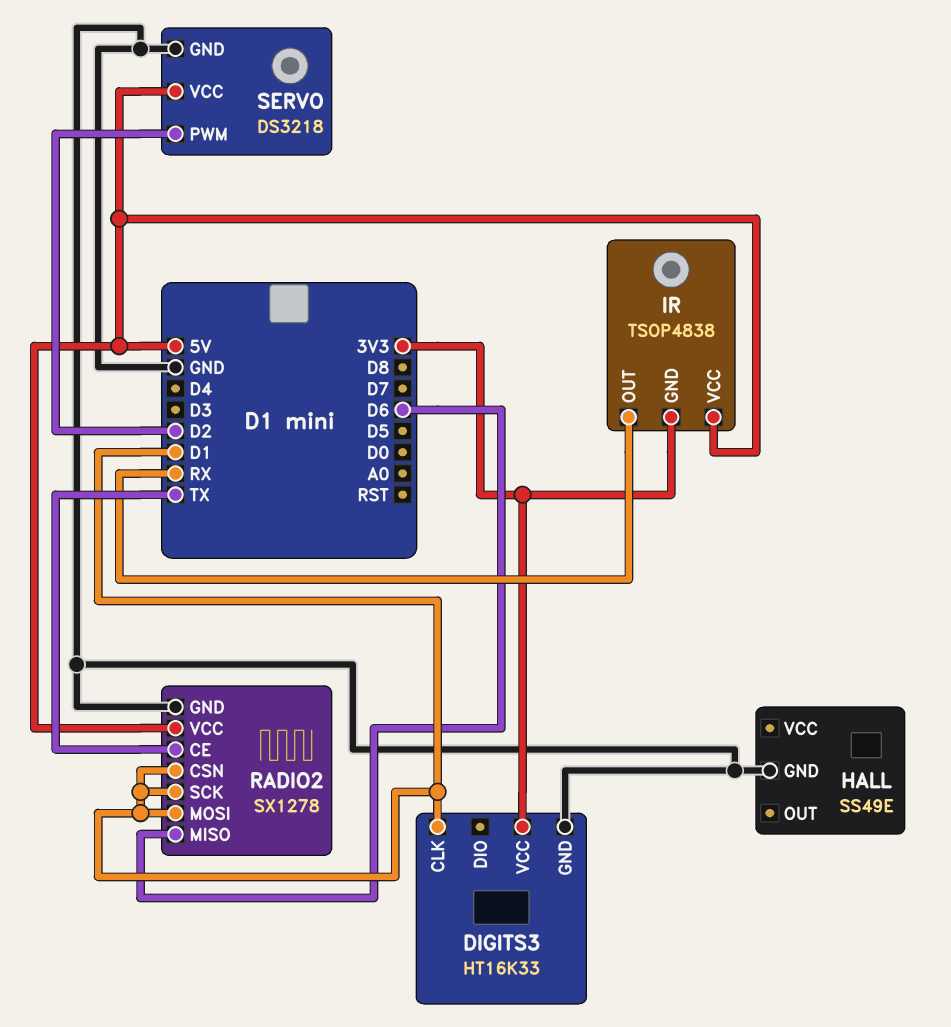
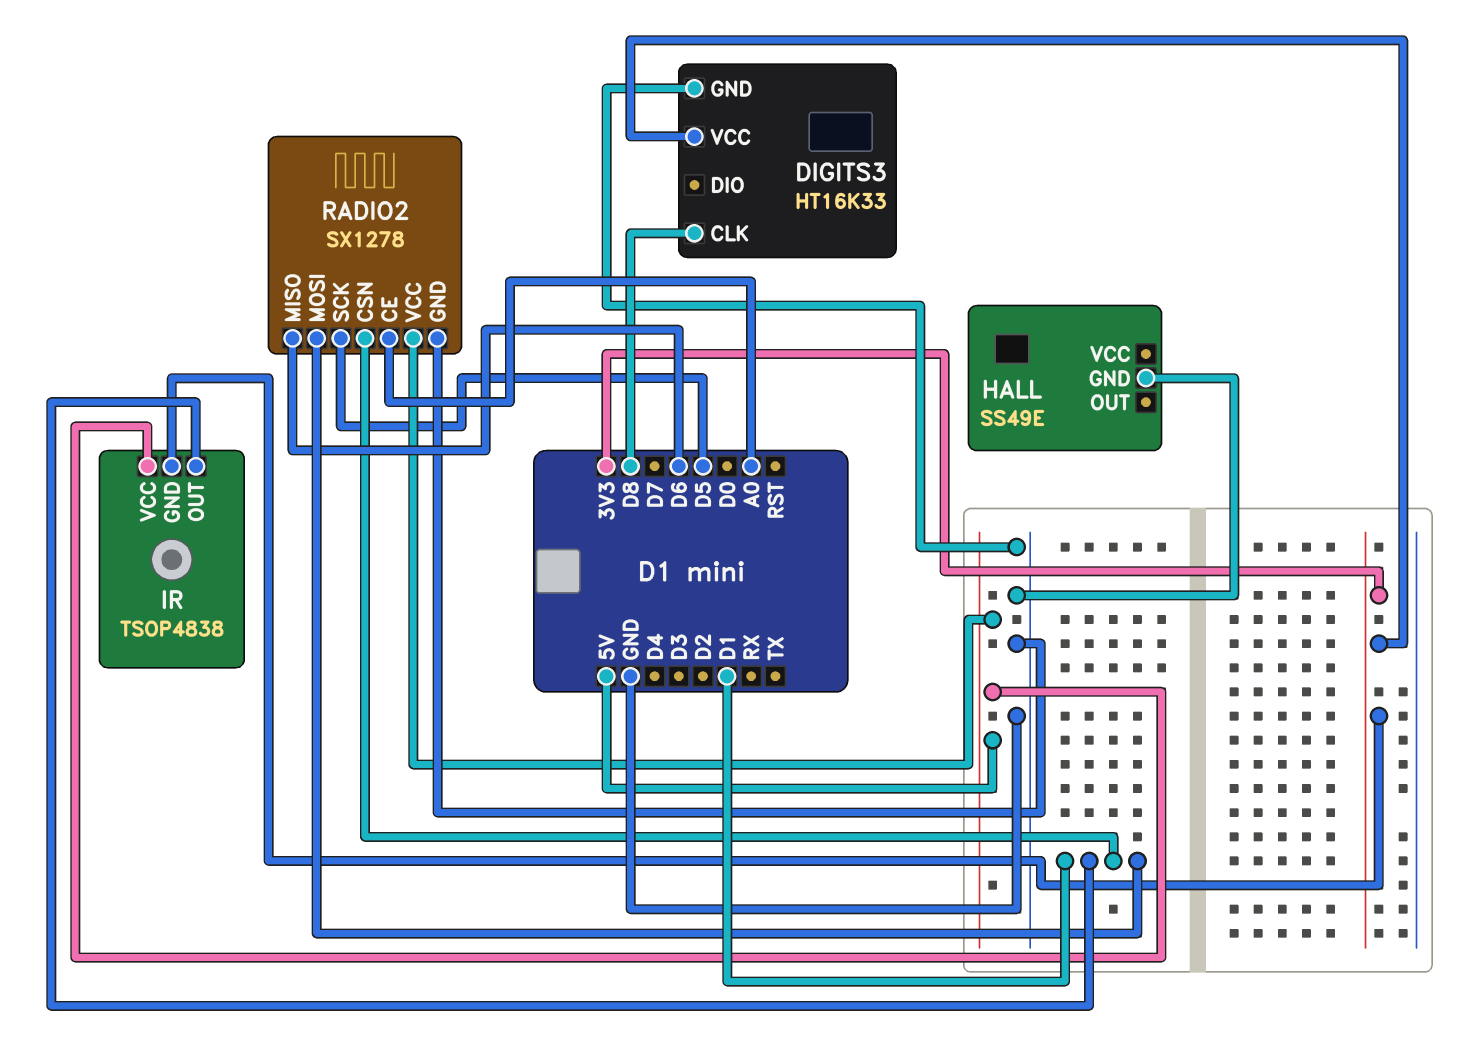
DIGITS3 pin CLK: D1 -> D8
IR pin OUT: RX -> D1
RADIO2 pin CE: TX -> A0
RADIO2 pin SCK: D1 -> D5
SERVO: DS3218 -> none
SERVO pin GND: GND -> none
SERVO pin PWM: D2 -> none
SERVO pin VCC: 5V -> none

